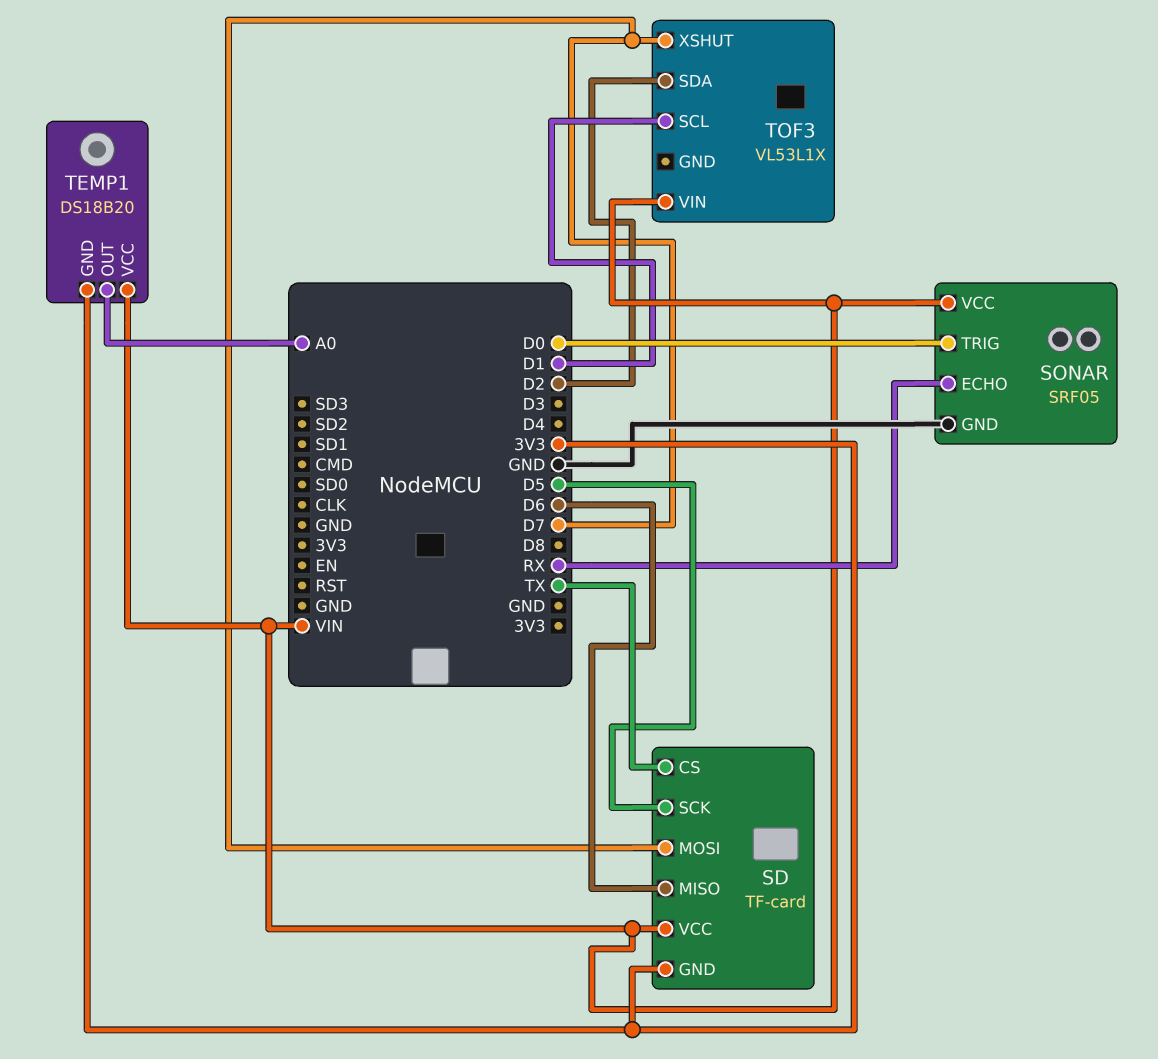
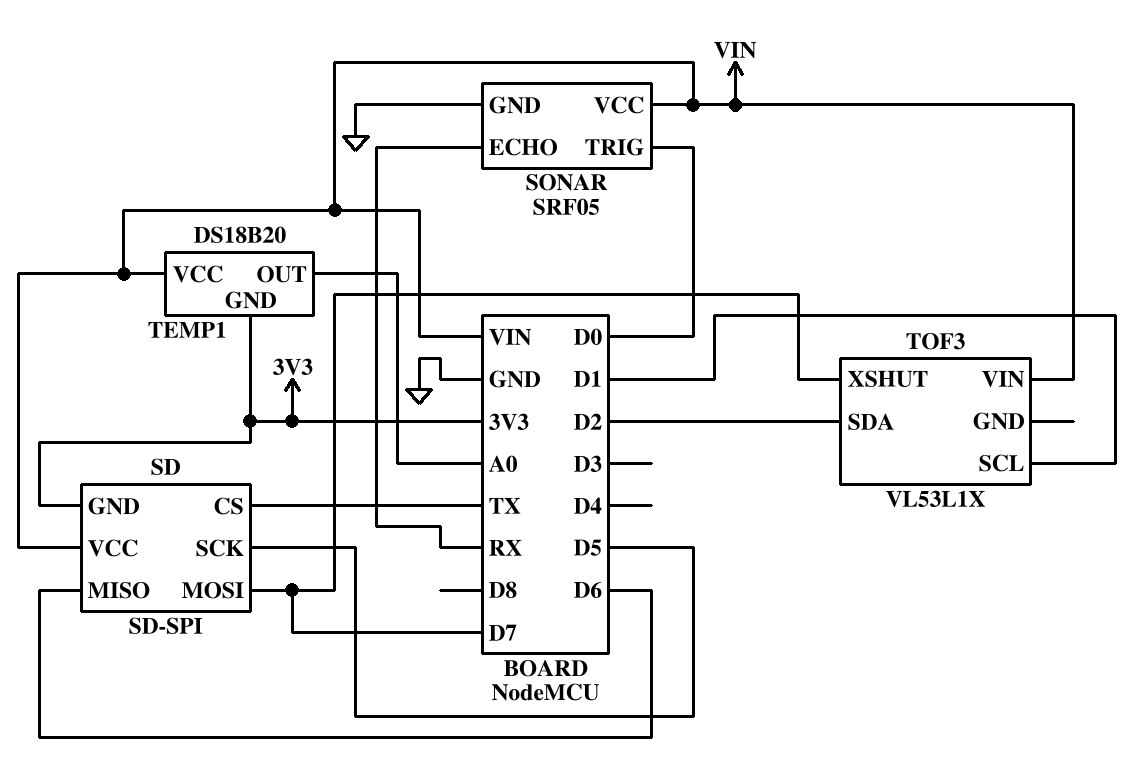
SD: TF-card -> SD-SPI

